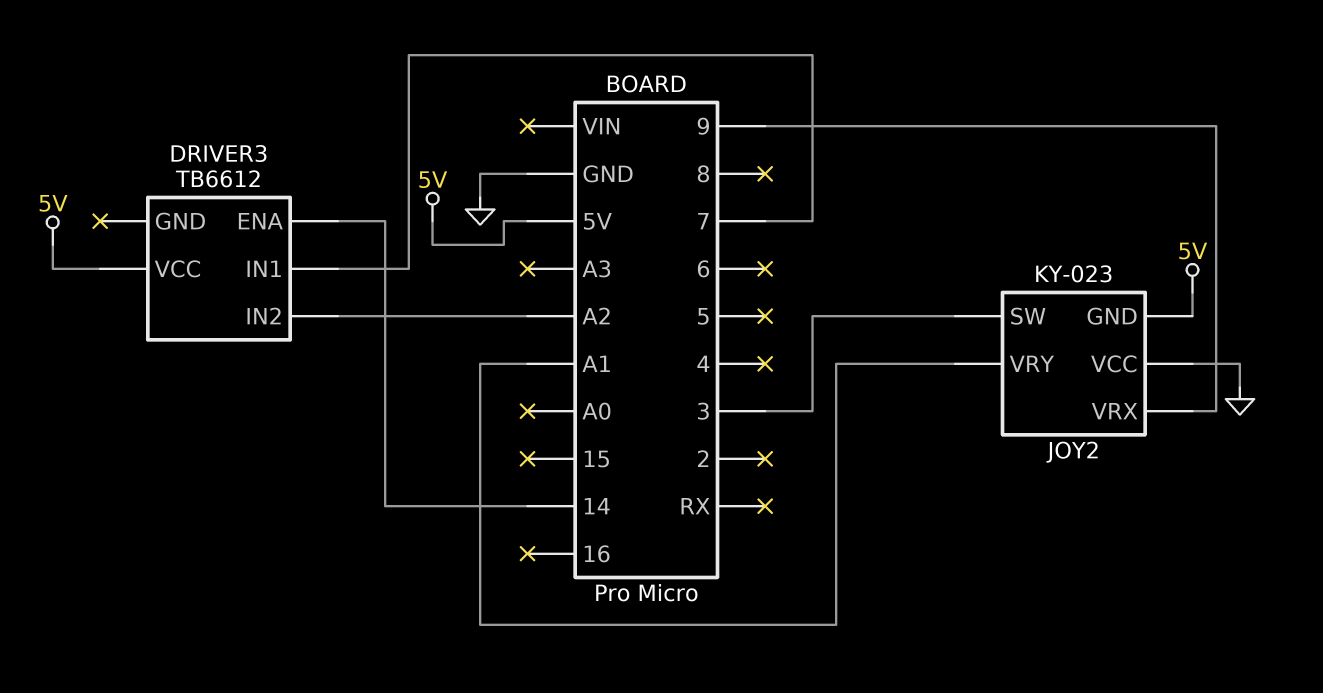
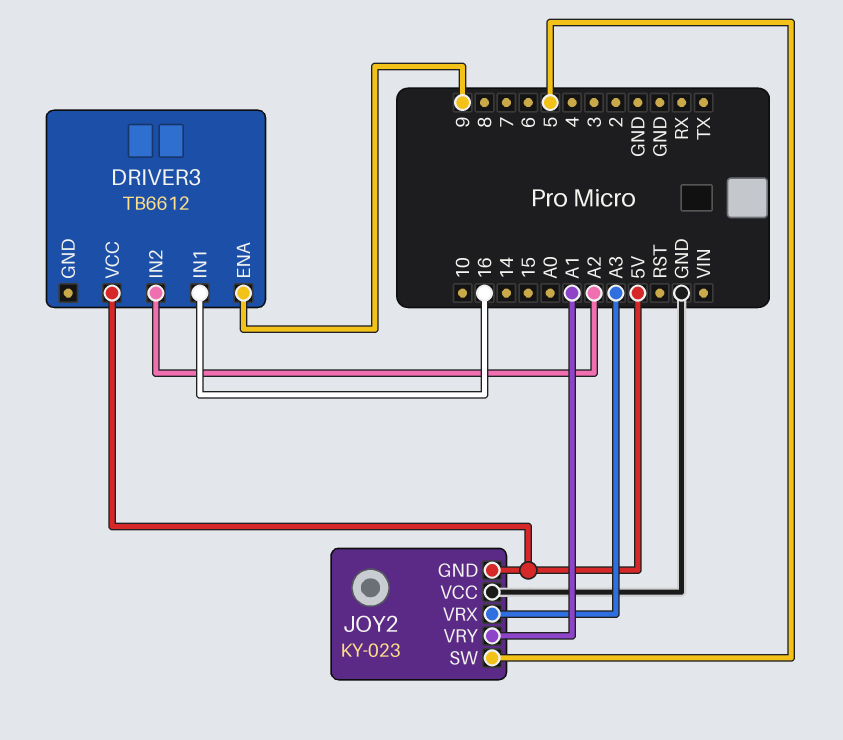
DRIVER3 pin ENA: 14 -> 9
DRIVER3 pin IN1: 7 -> 16
JOY2 pin SW: 3 -> 5
JOY2 pin VRX: 9 -> A3

